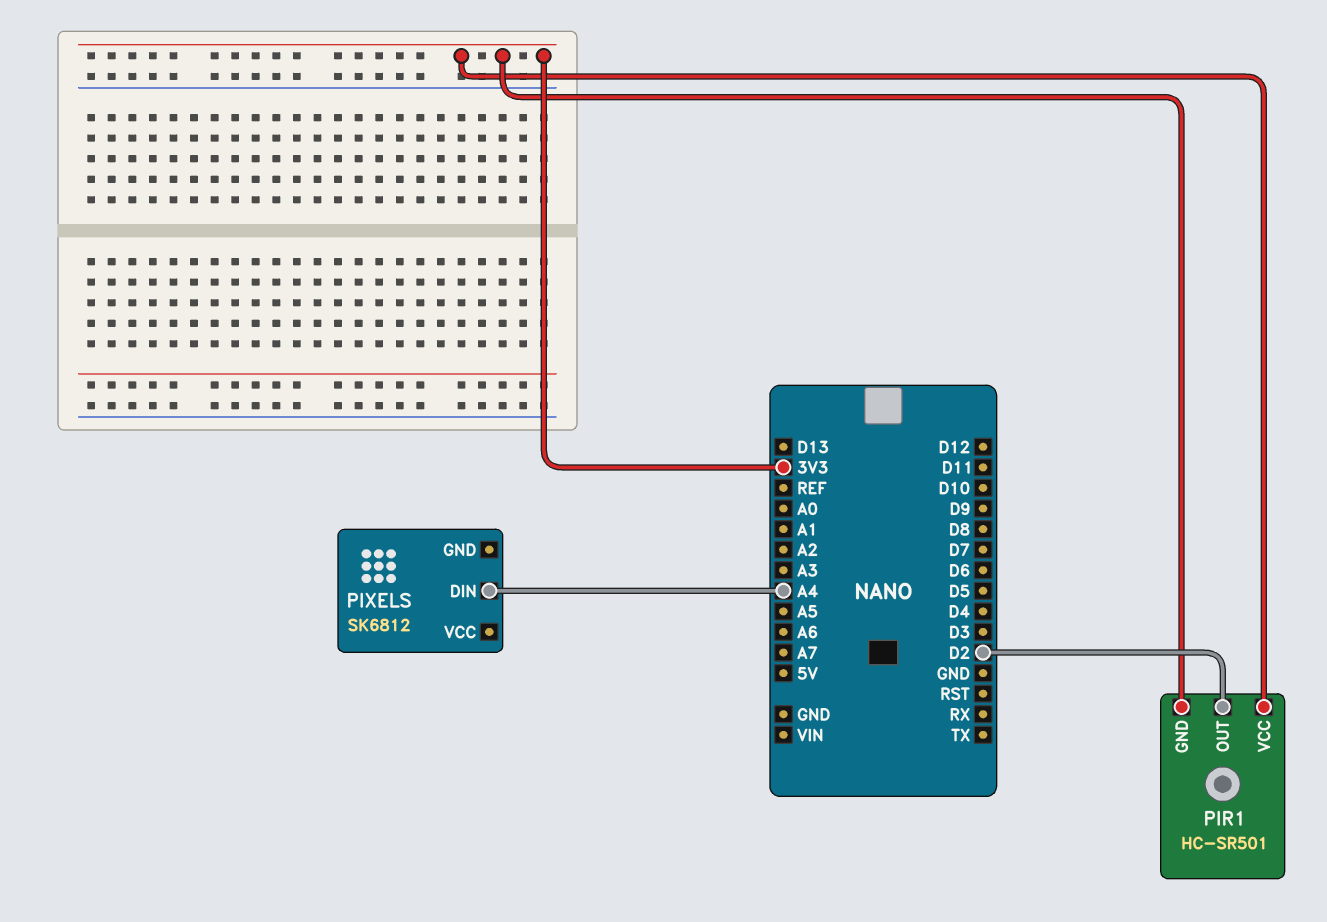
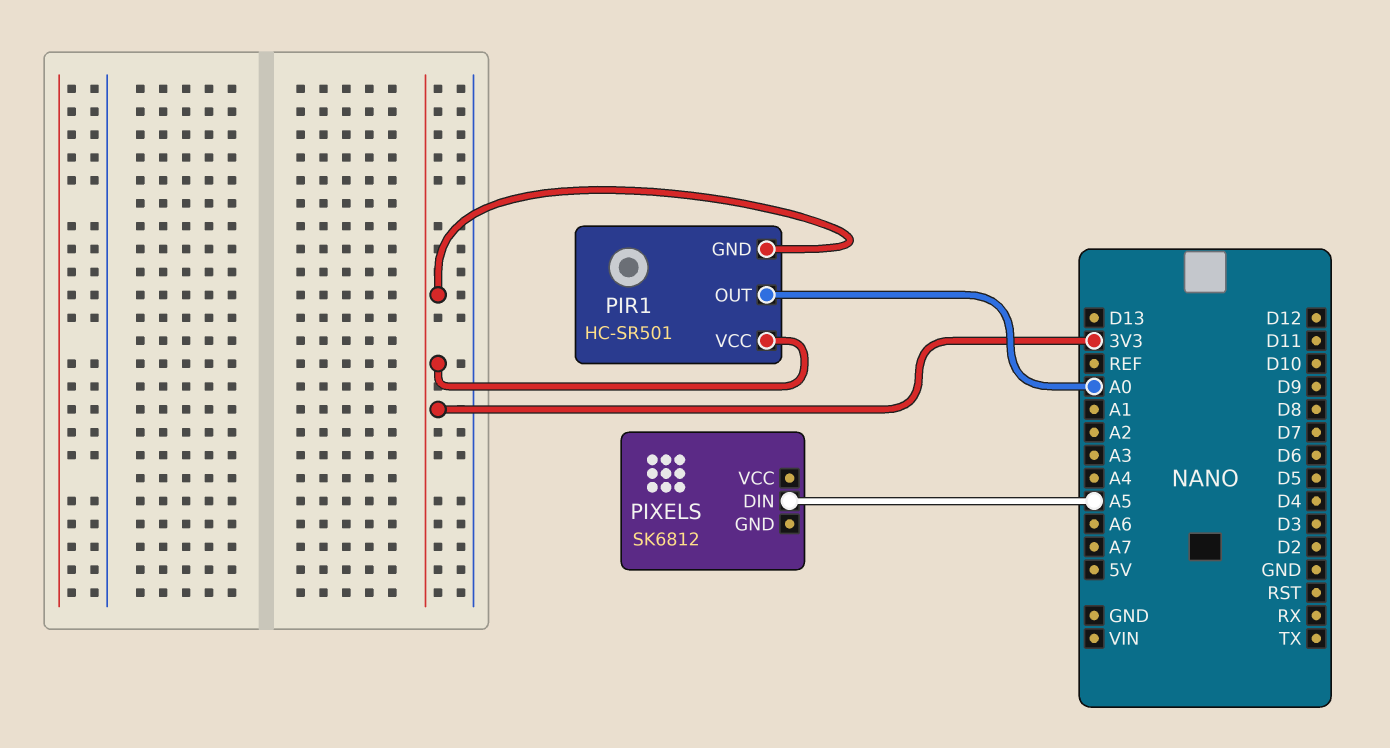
PIR1 pin OUT: D2 -> A0
PIXELS pin DIN: A4 -> A5

